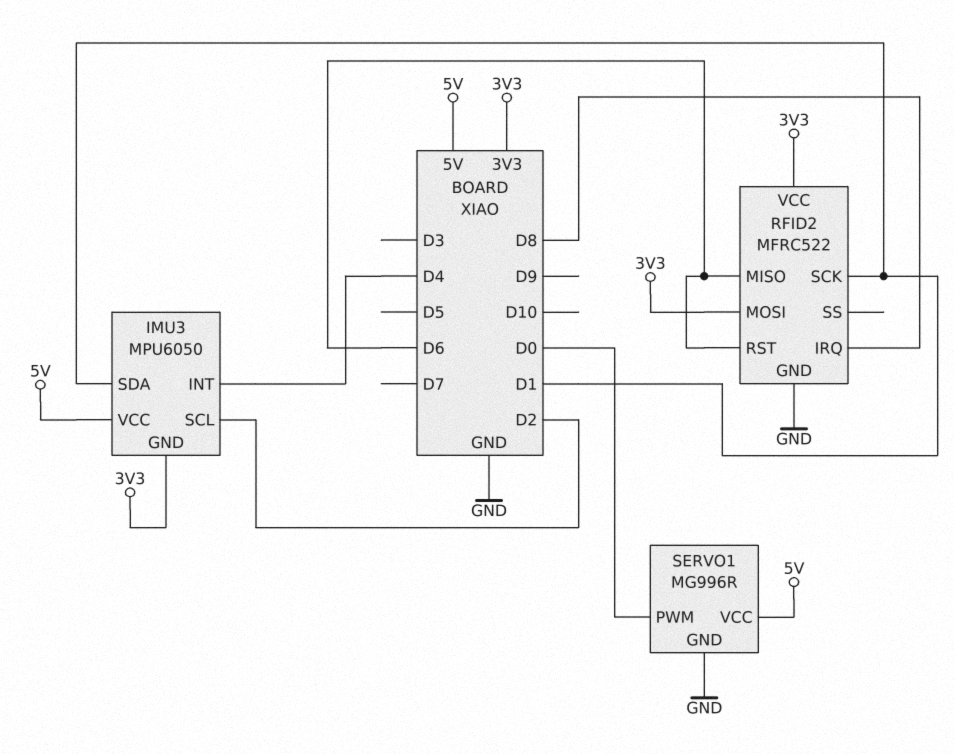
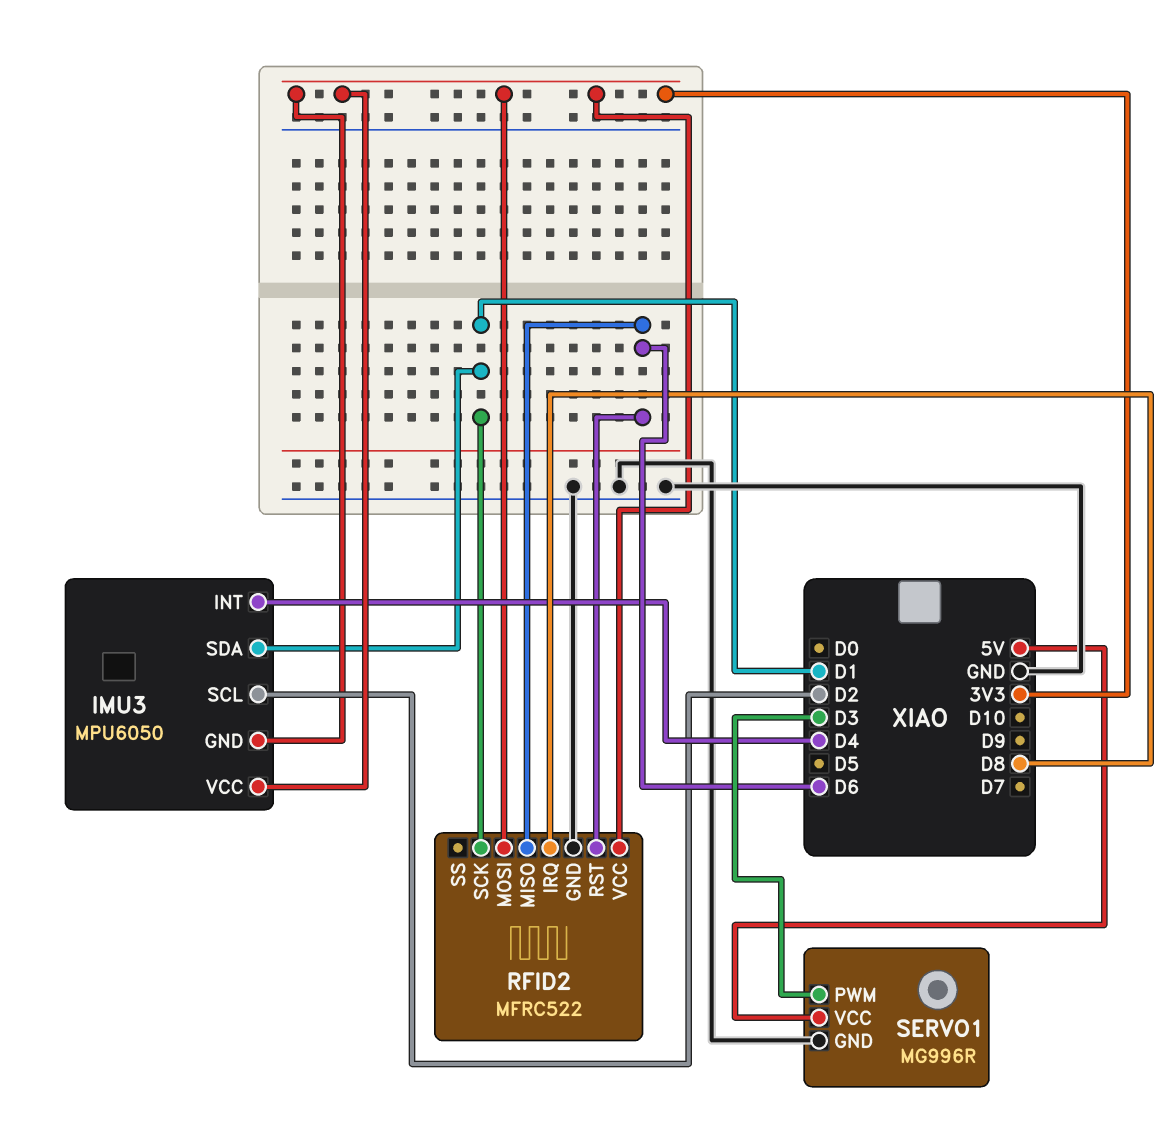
IMU3 pin VCC: 5V -> 3V3
SERVO1 pin PWM: D0 -> D3

